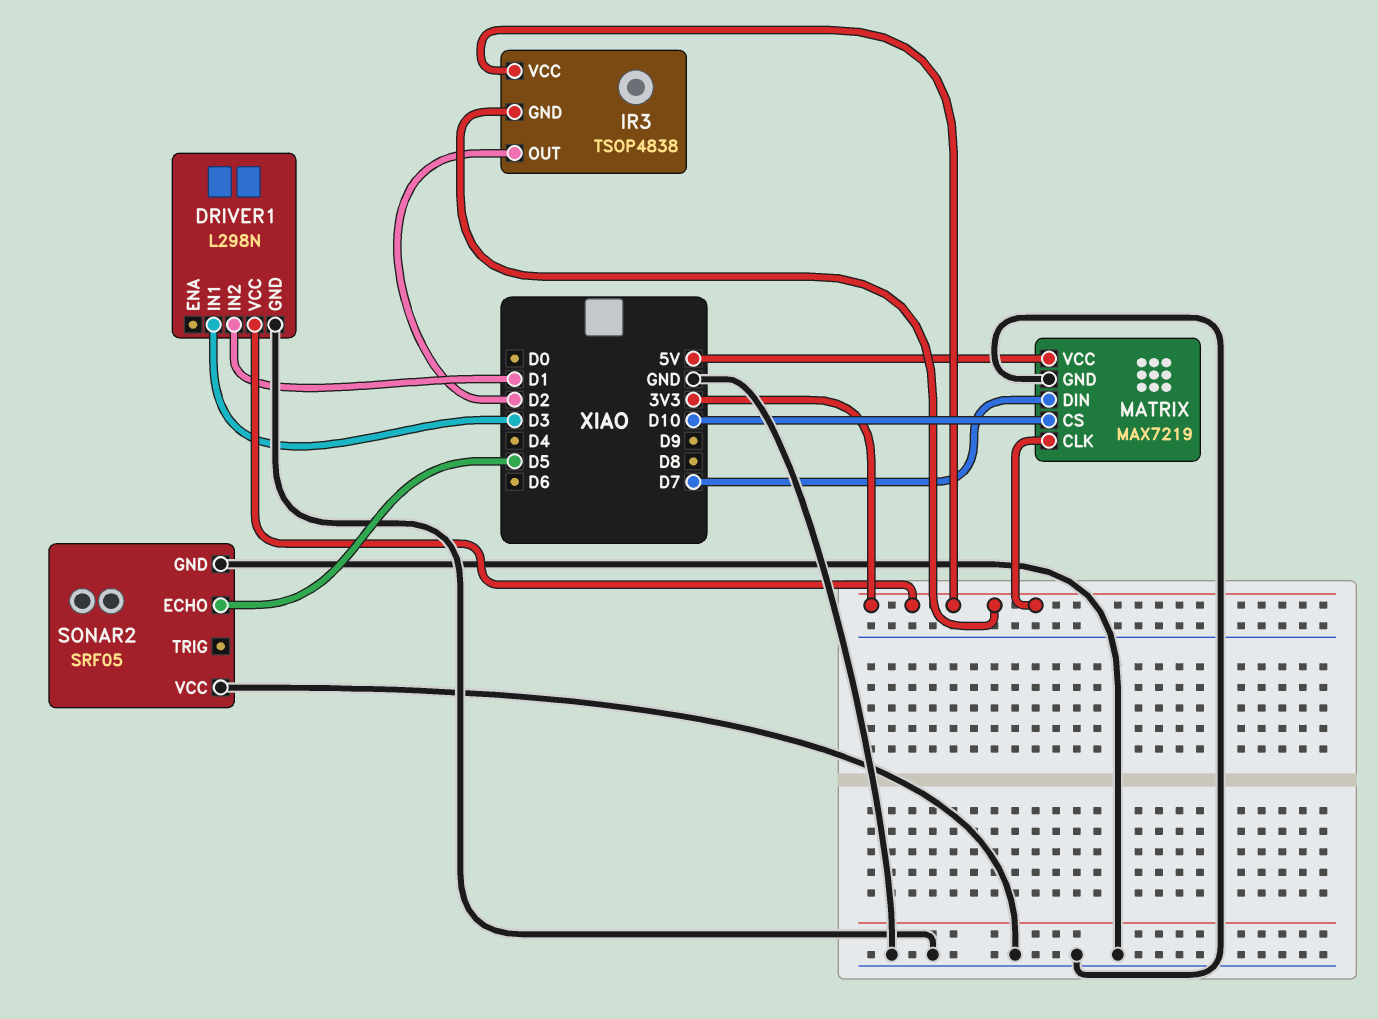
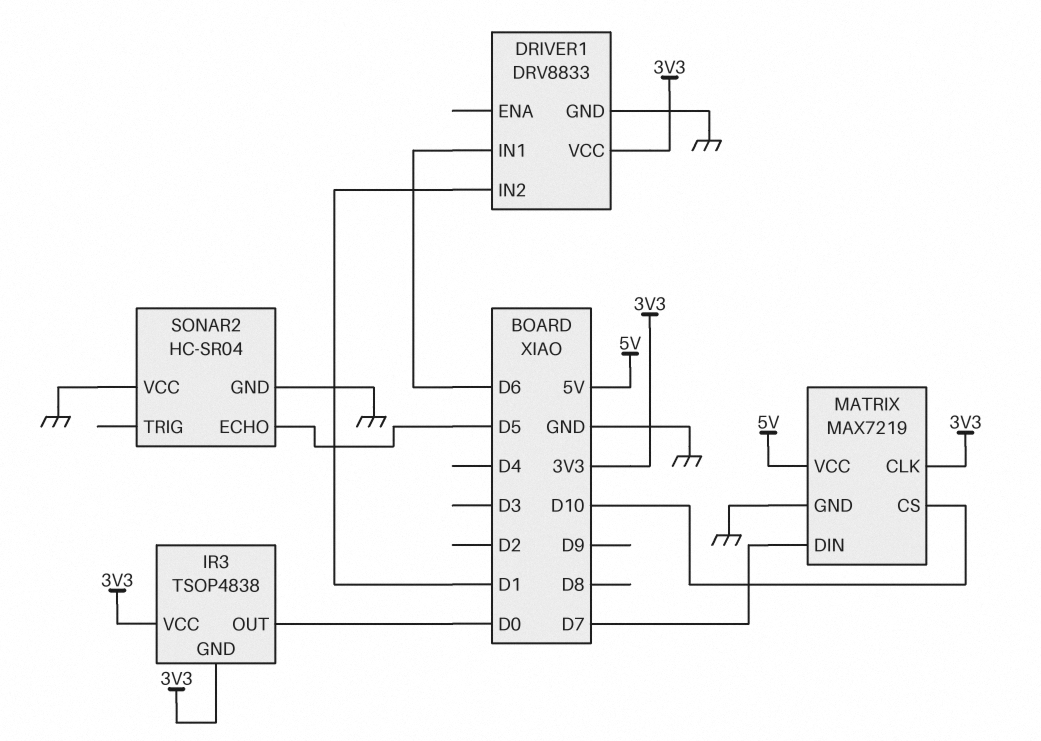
DRIVER1: L298N -> DRV8833
DRIVER1 pin IN1: D3 -> D6
IR3 pin OUT: D2 -> D0
SONAR2: SRF05 -> HC-SR04

